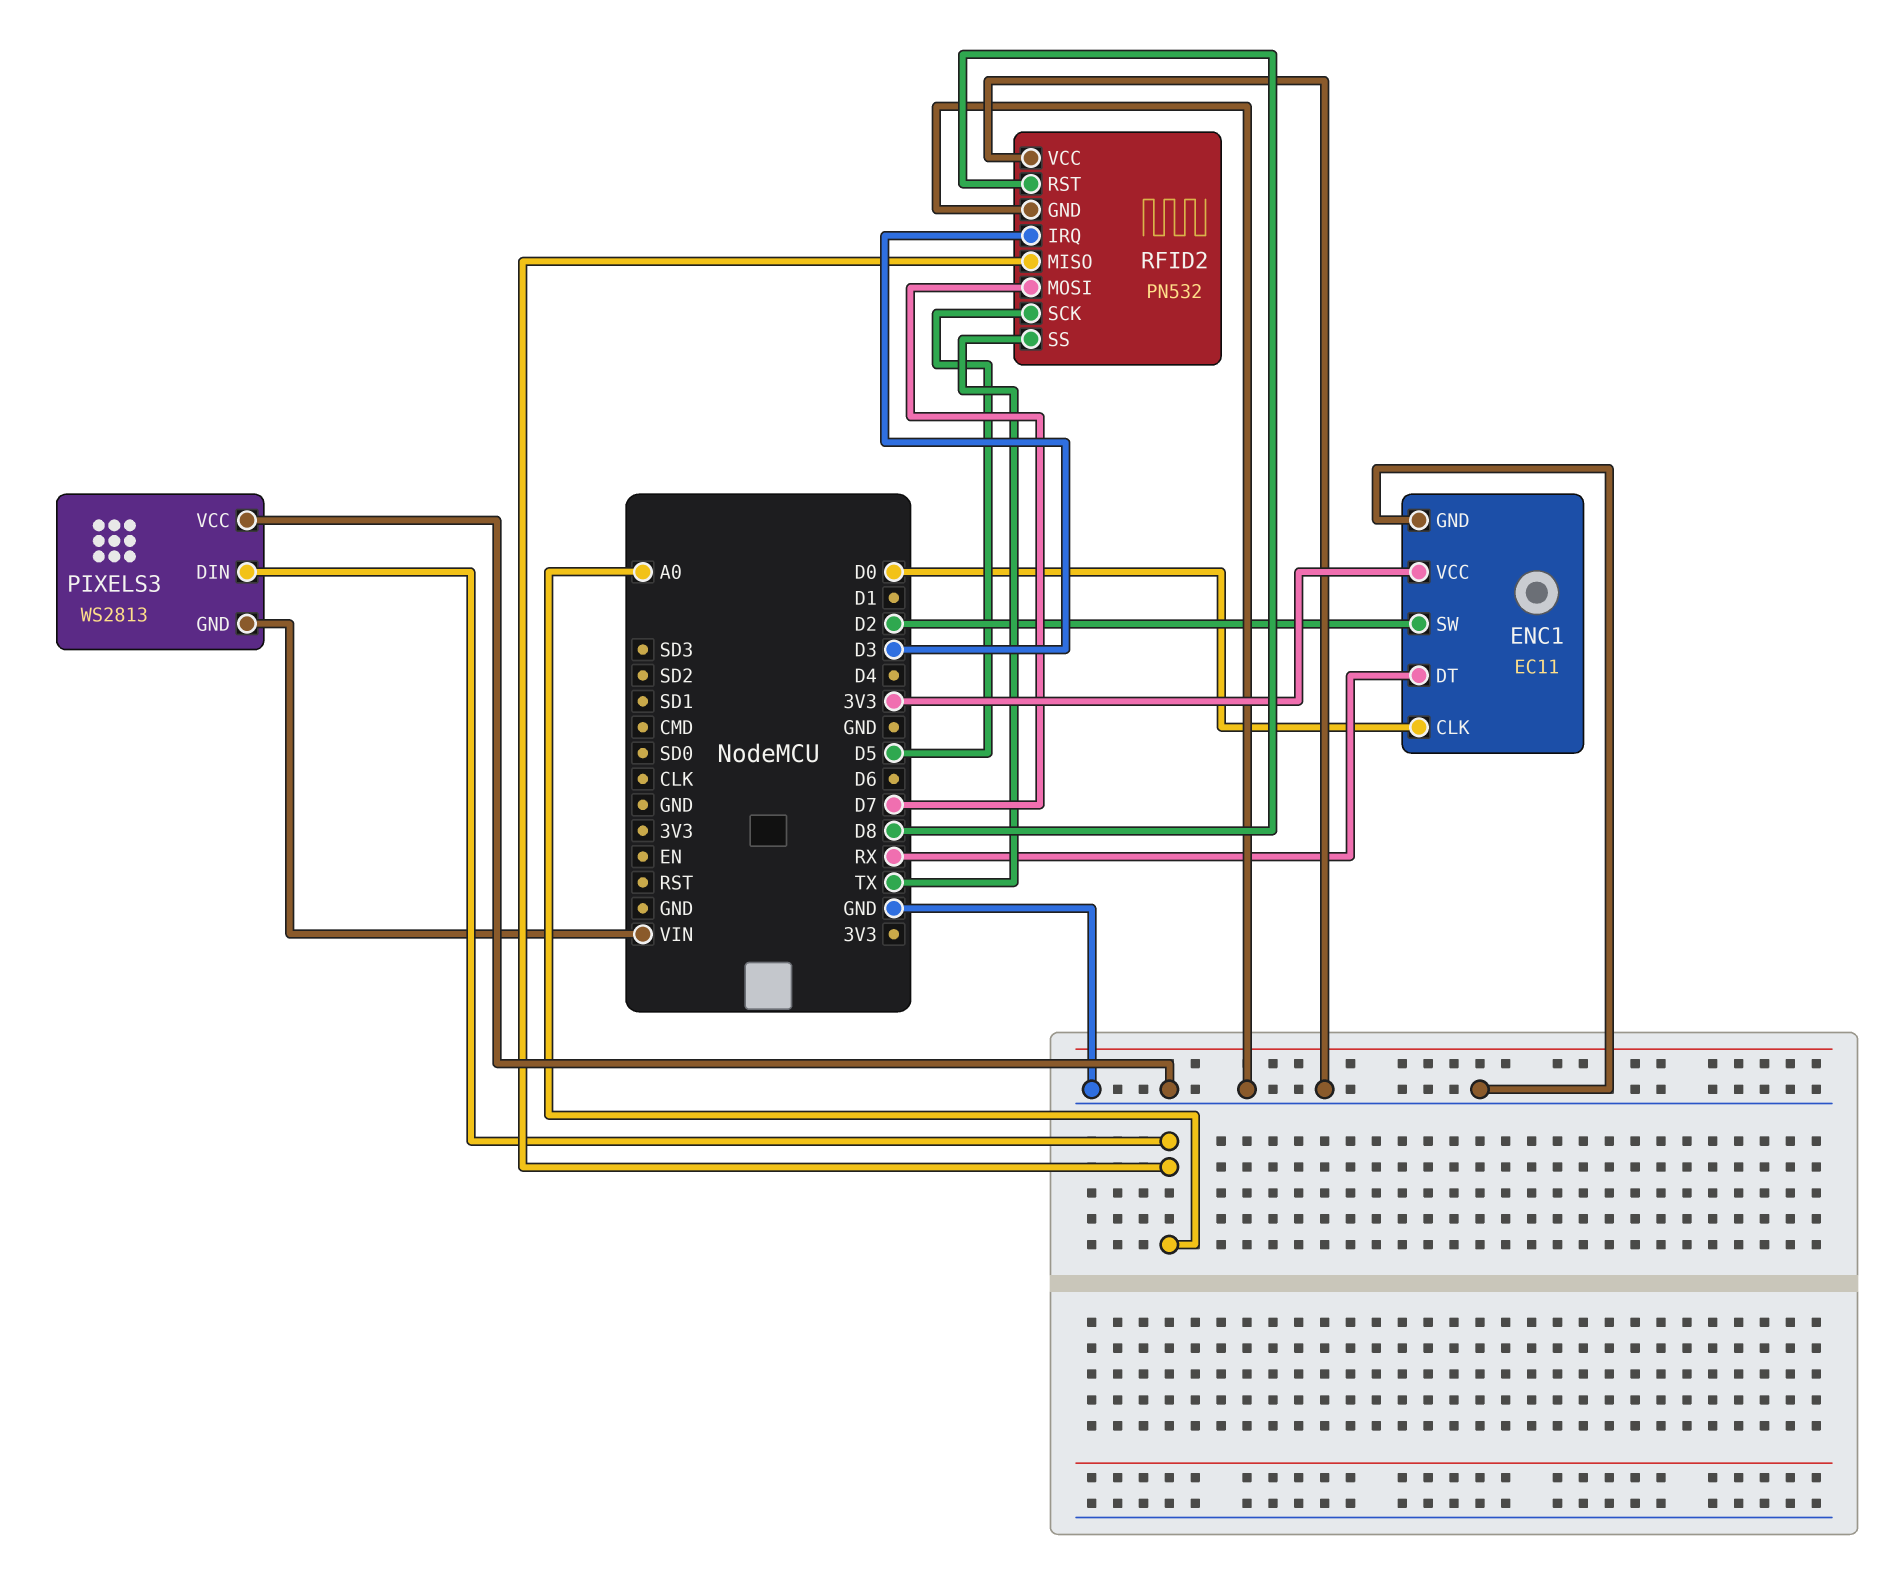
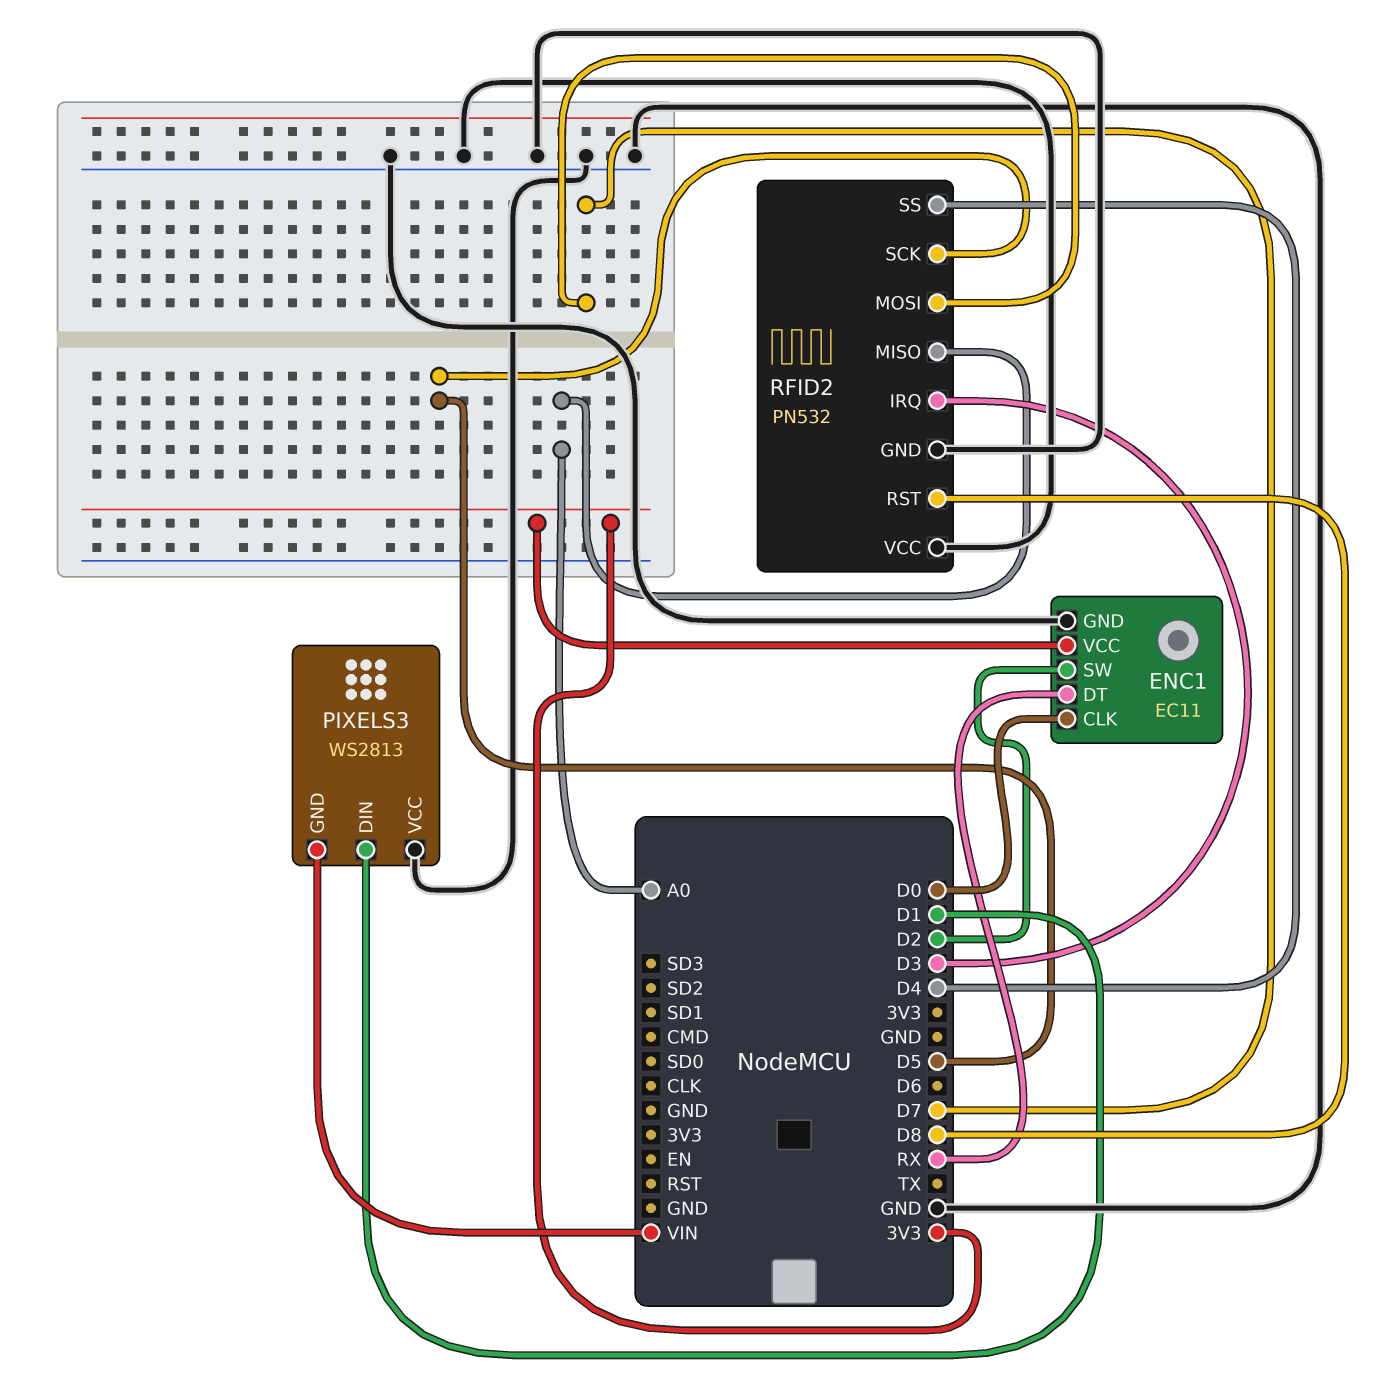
PIXELS3 pin DIN: A0 -> D1
RFID2 pin SS: TX -> D4

